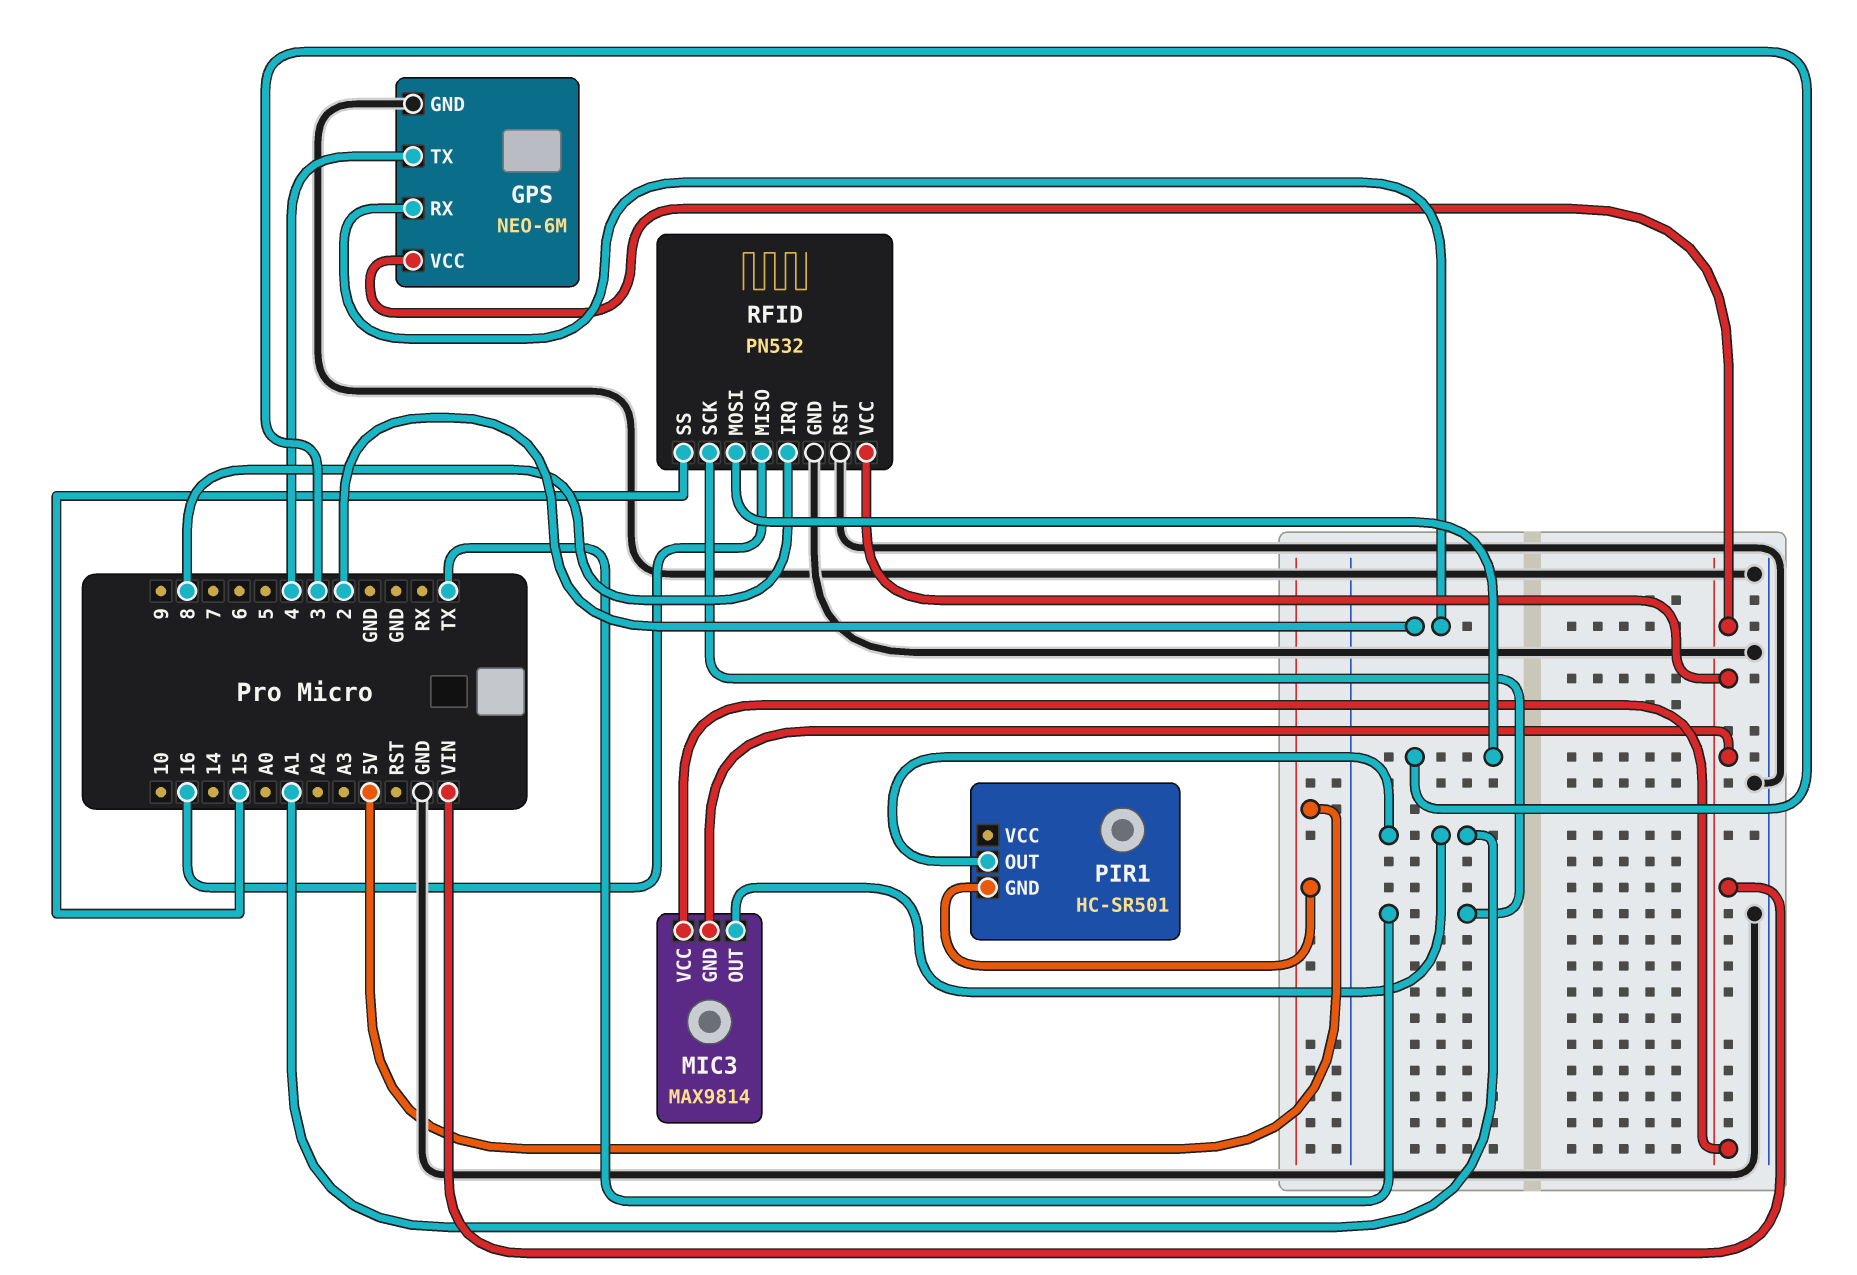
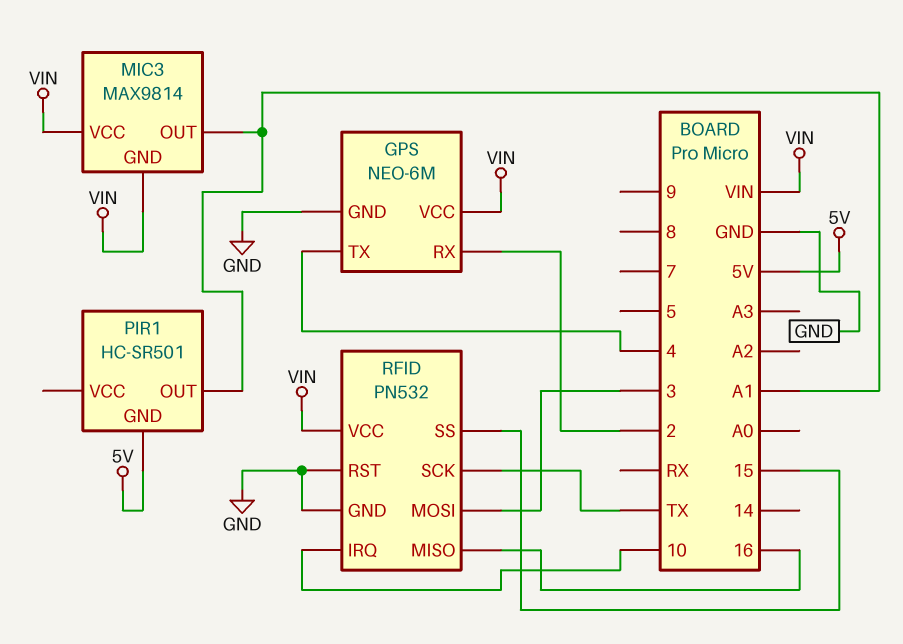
RFID pin IRQ: 8 -> 10

